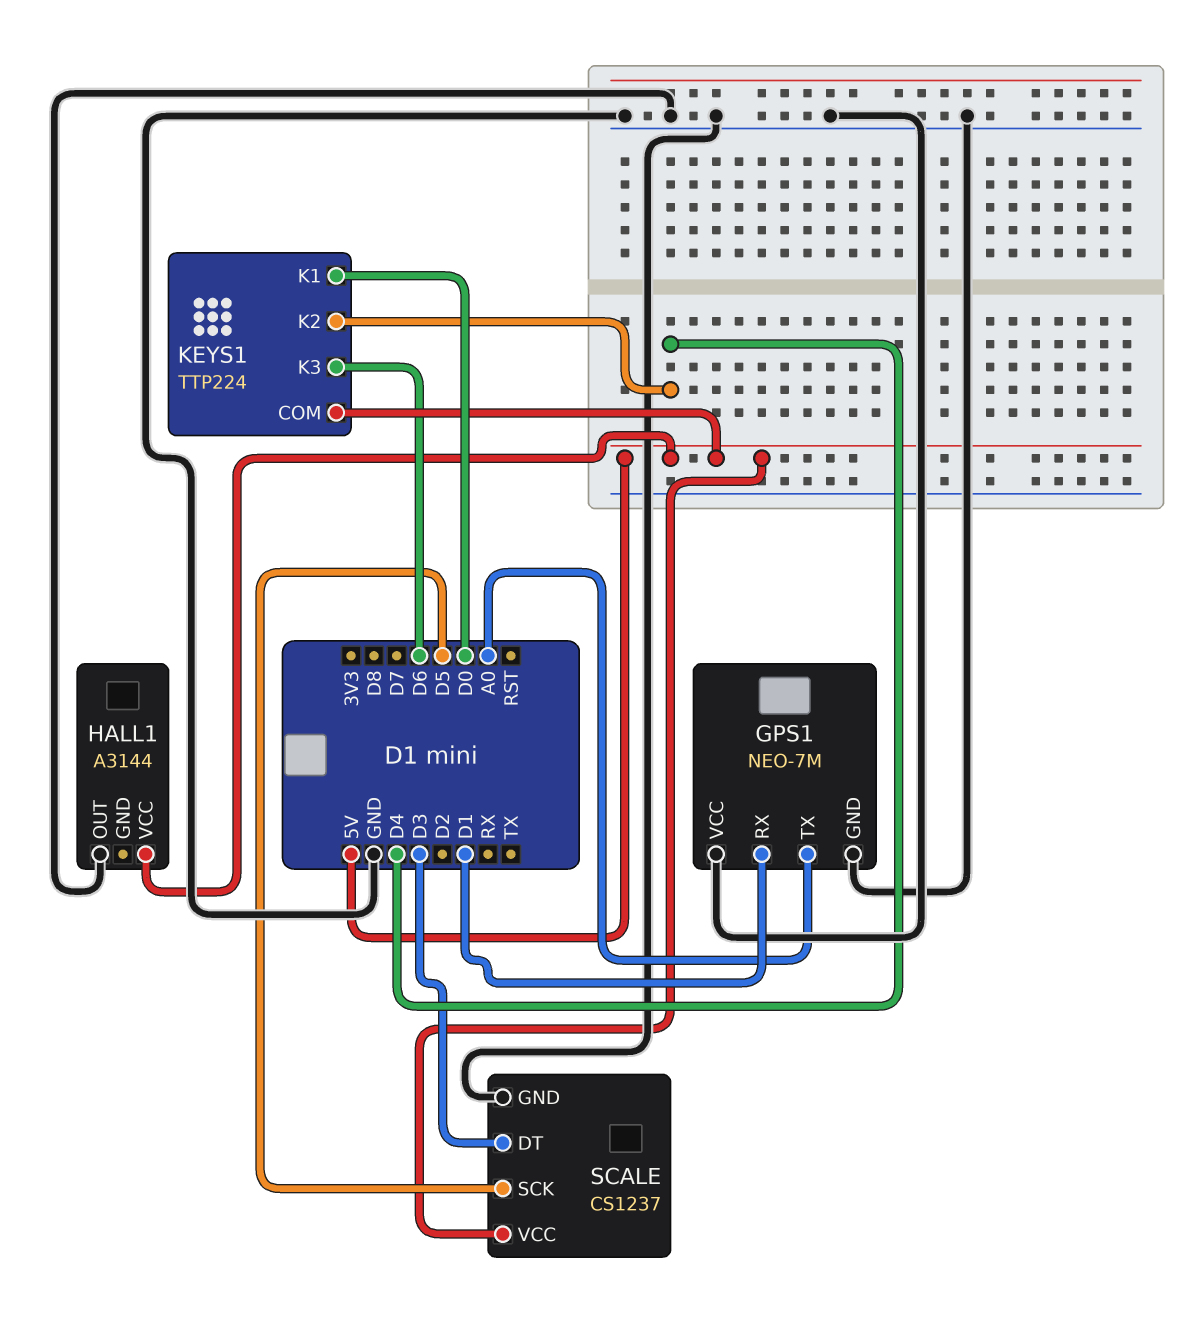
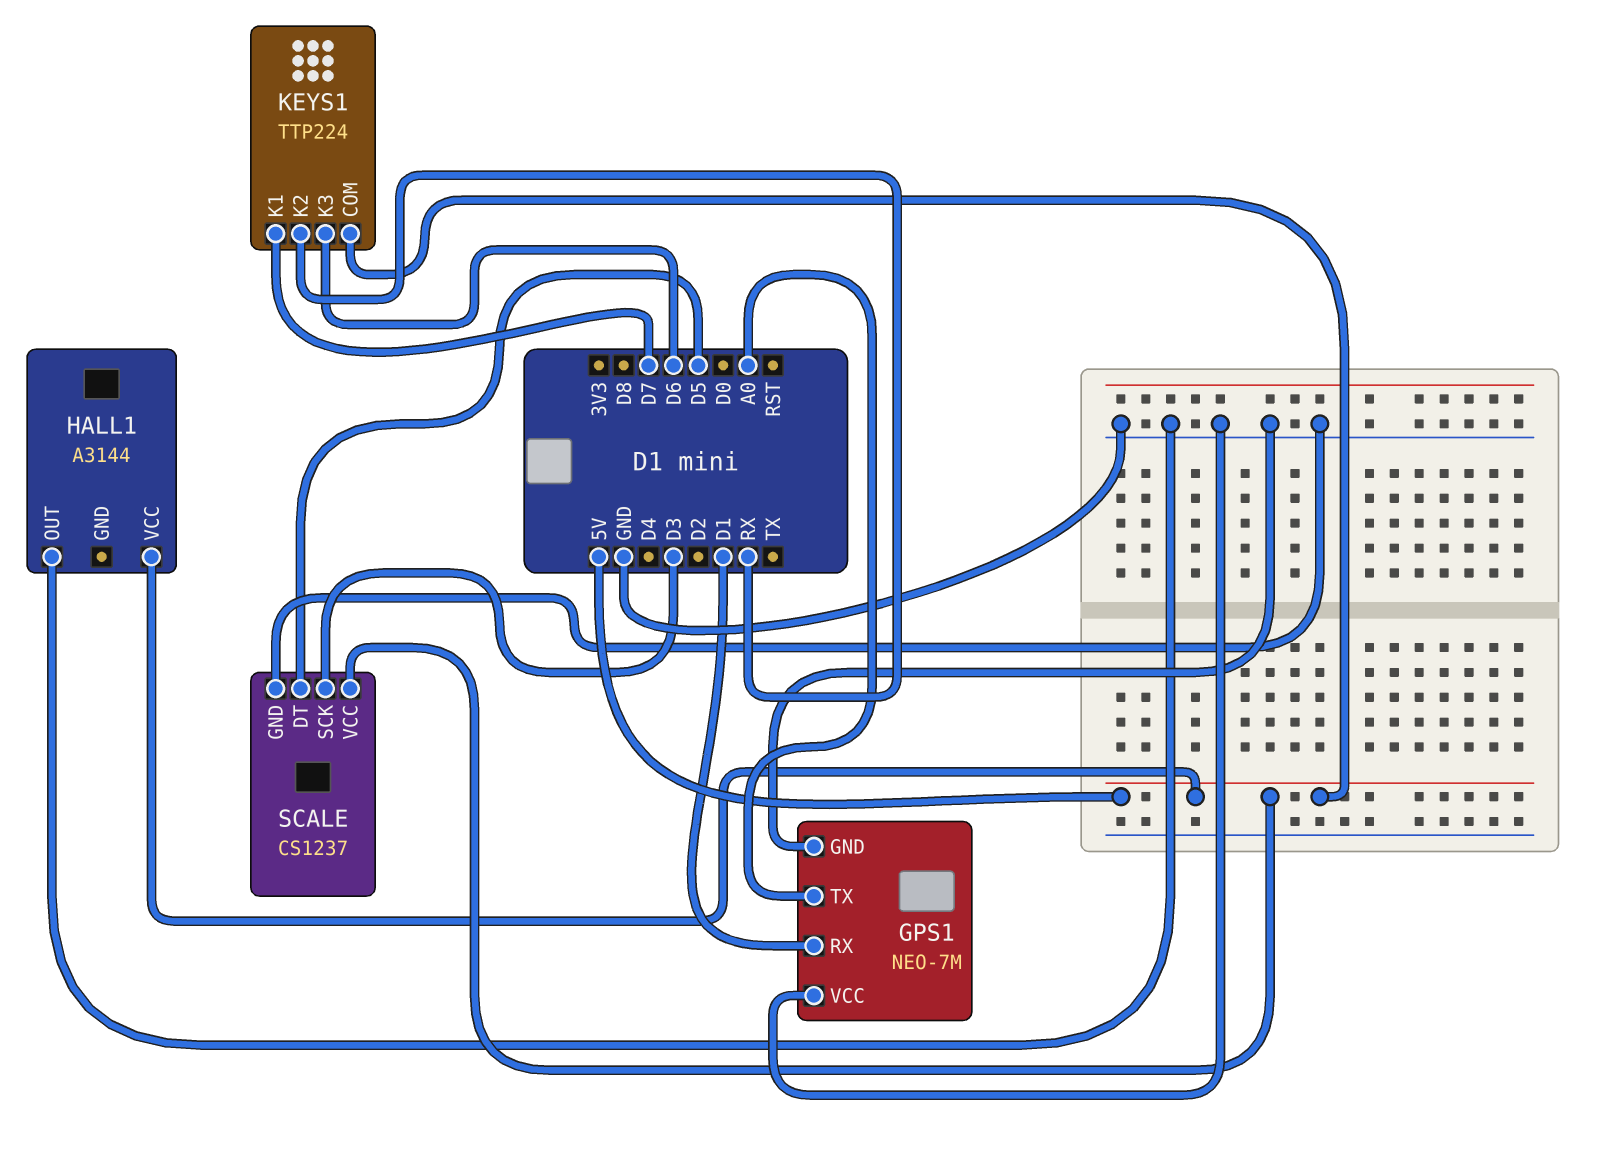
KEYS1 pin K1: D0 -> D7
KEYS1 pin K2: D4 -> RX
SCALE pin DT: D3 -> D5
SCALE pin SCK: D5 -> D3

